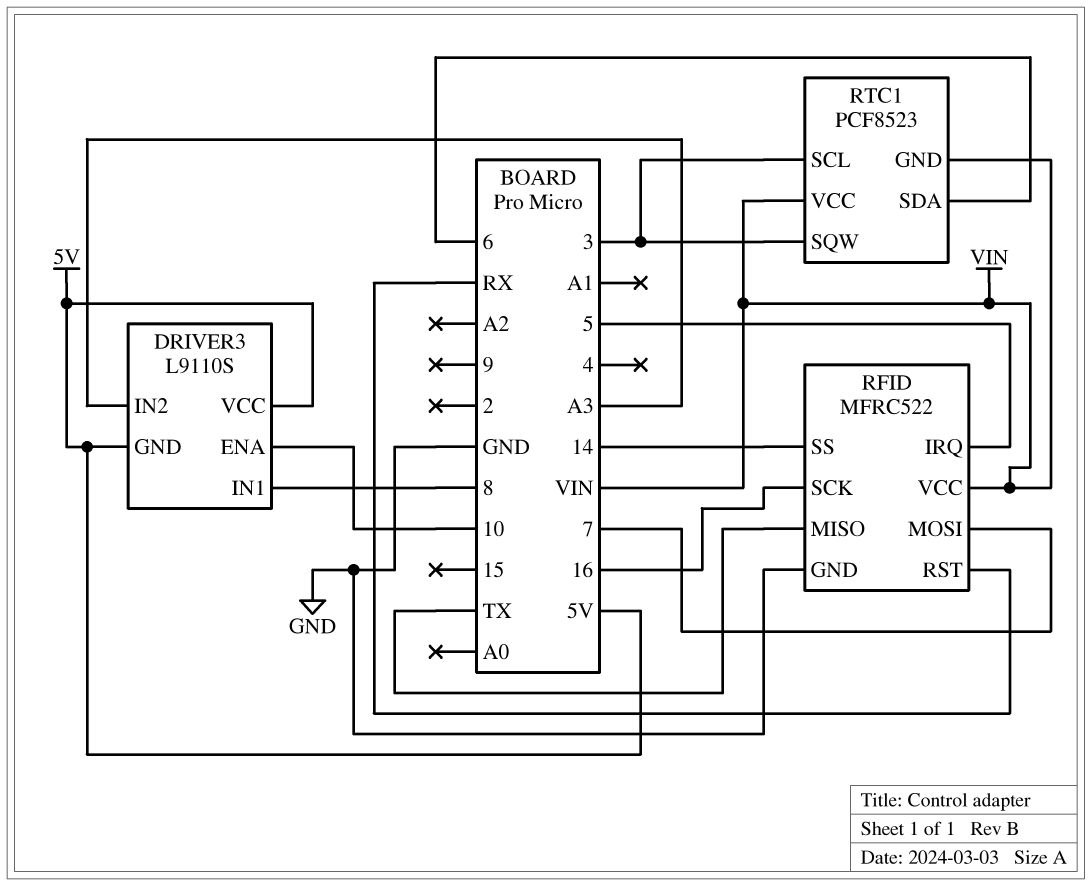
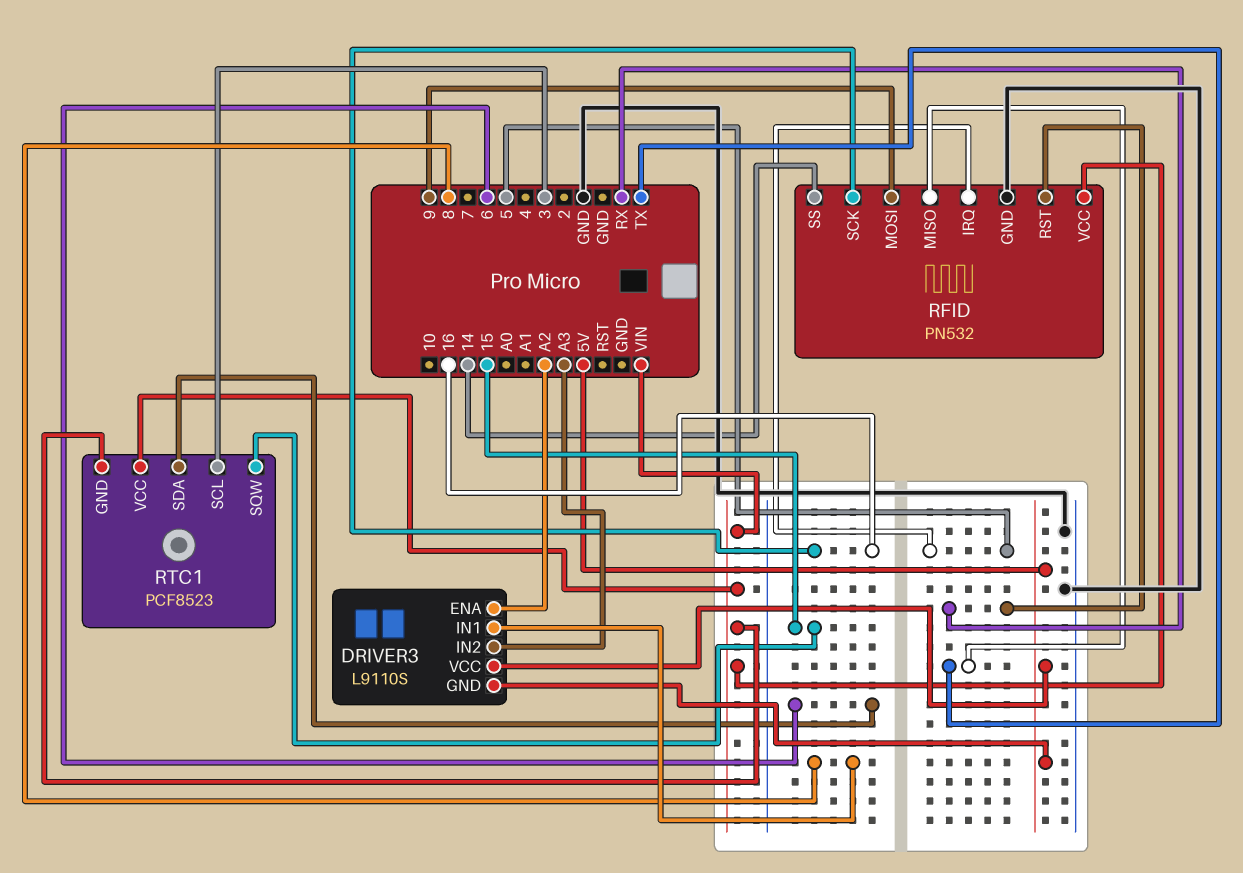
DRIVER3 pin ENA: 10 -> A2
RFID: MFRC522 -> PN532
RFID pin MOSI: 7 -> 9
RTC1 pin SQW: 3 -> 15

